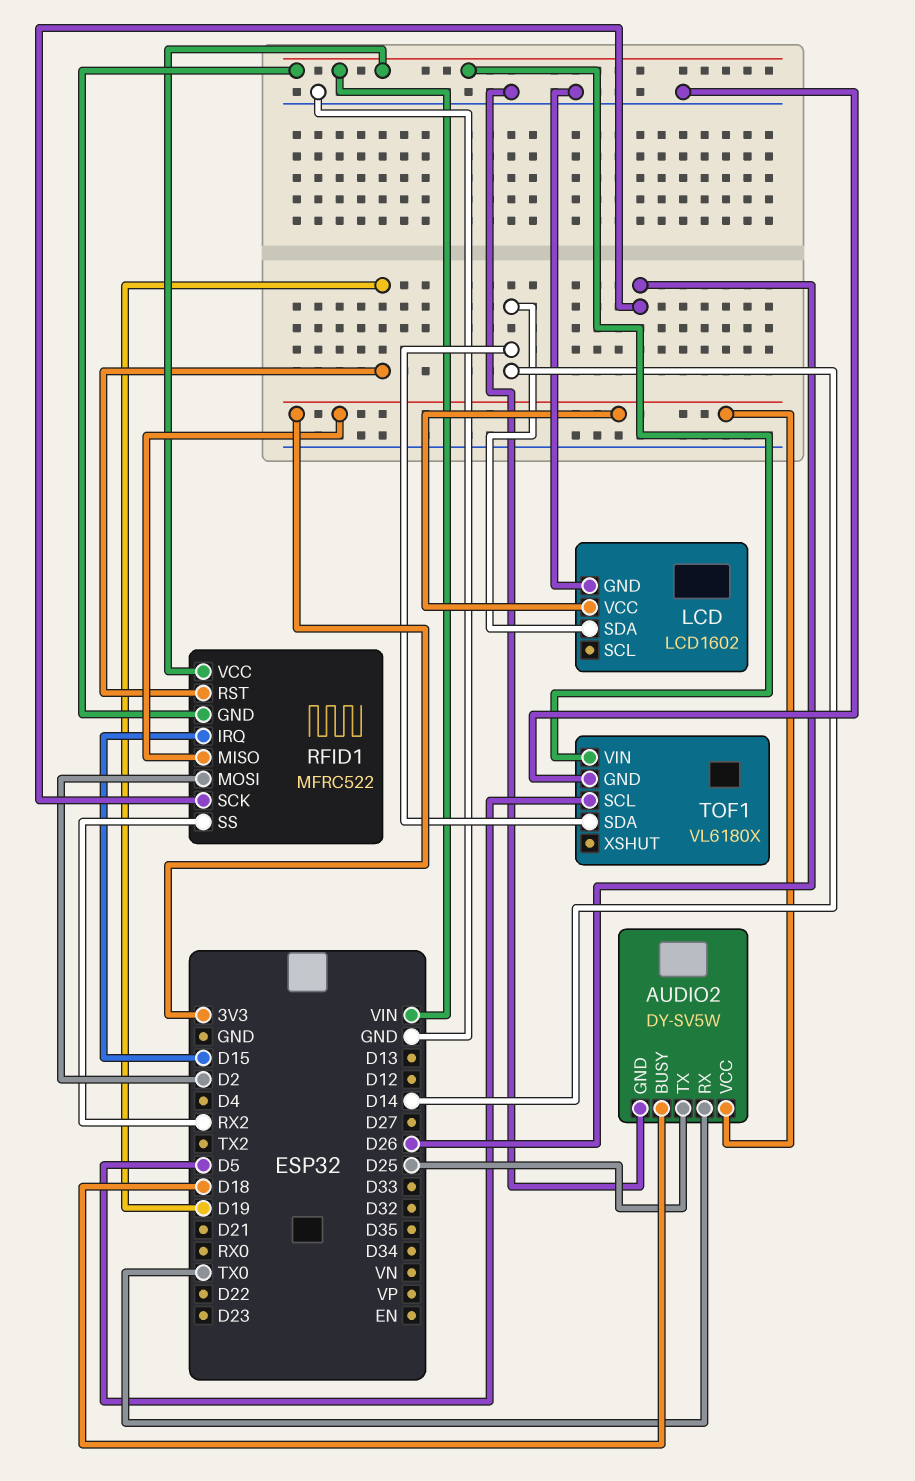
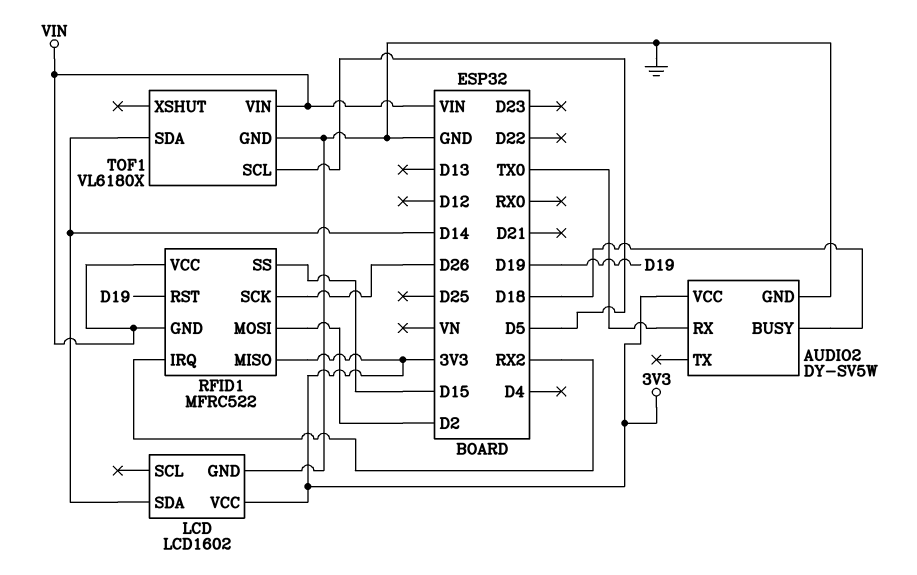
AUDIO2 pin TX: D25 -> none
RFID1 pin IRQ: D15 -> RX2
RFID1 pin SS: RX2 -> D15

